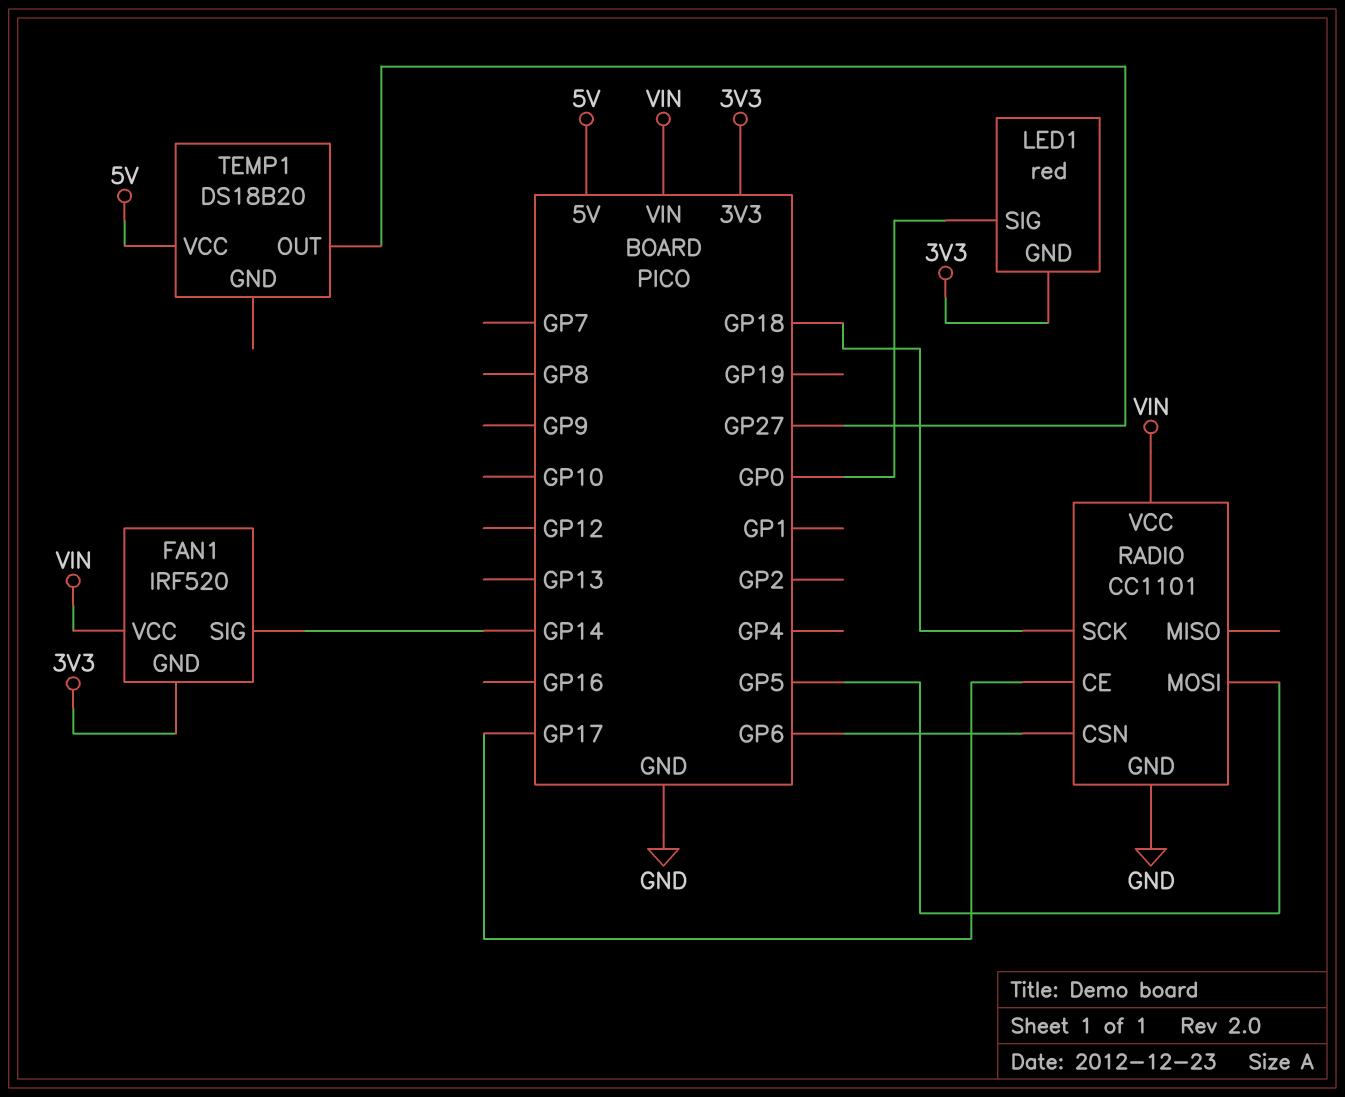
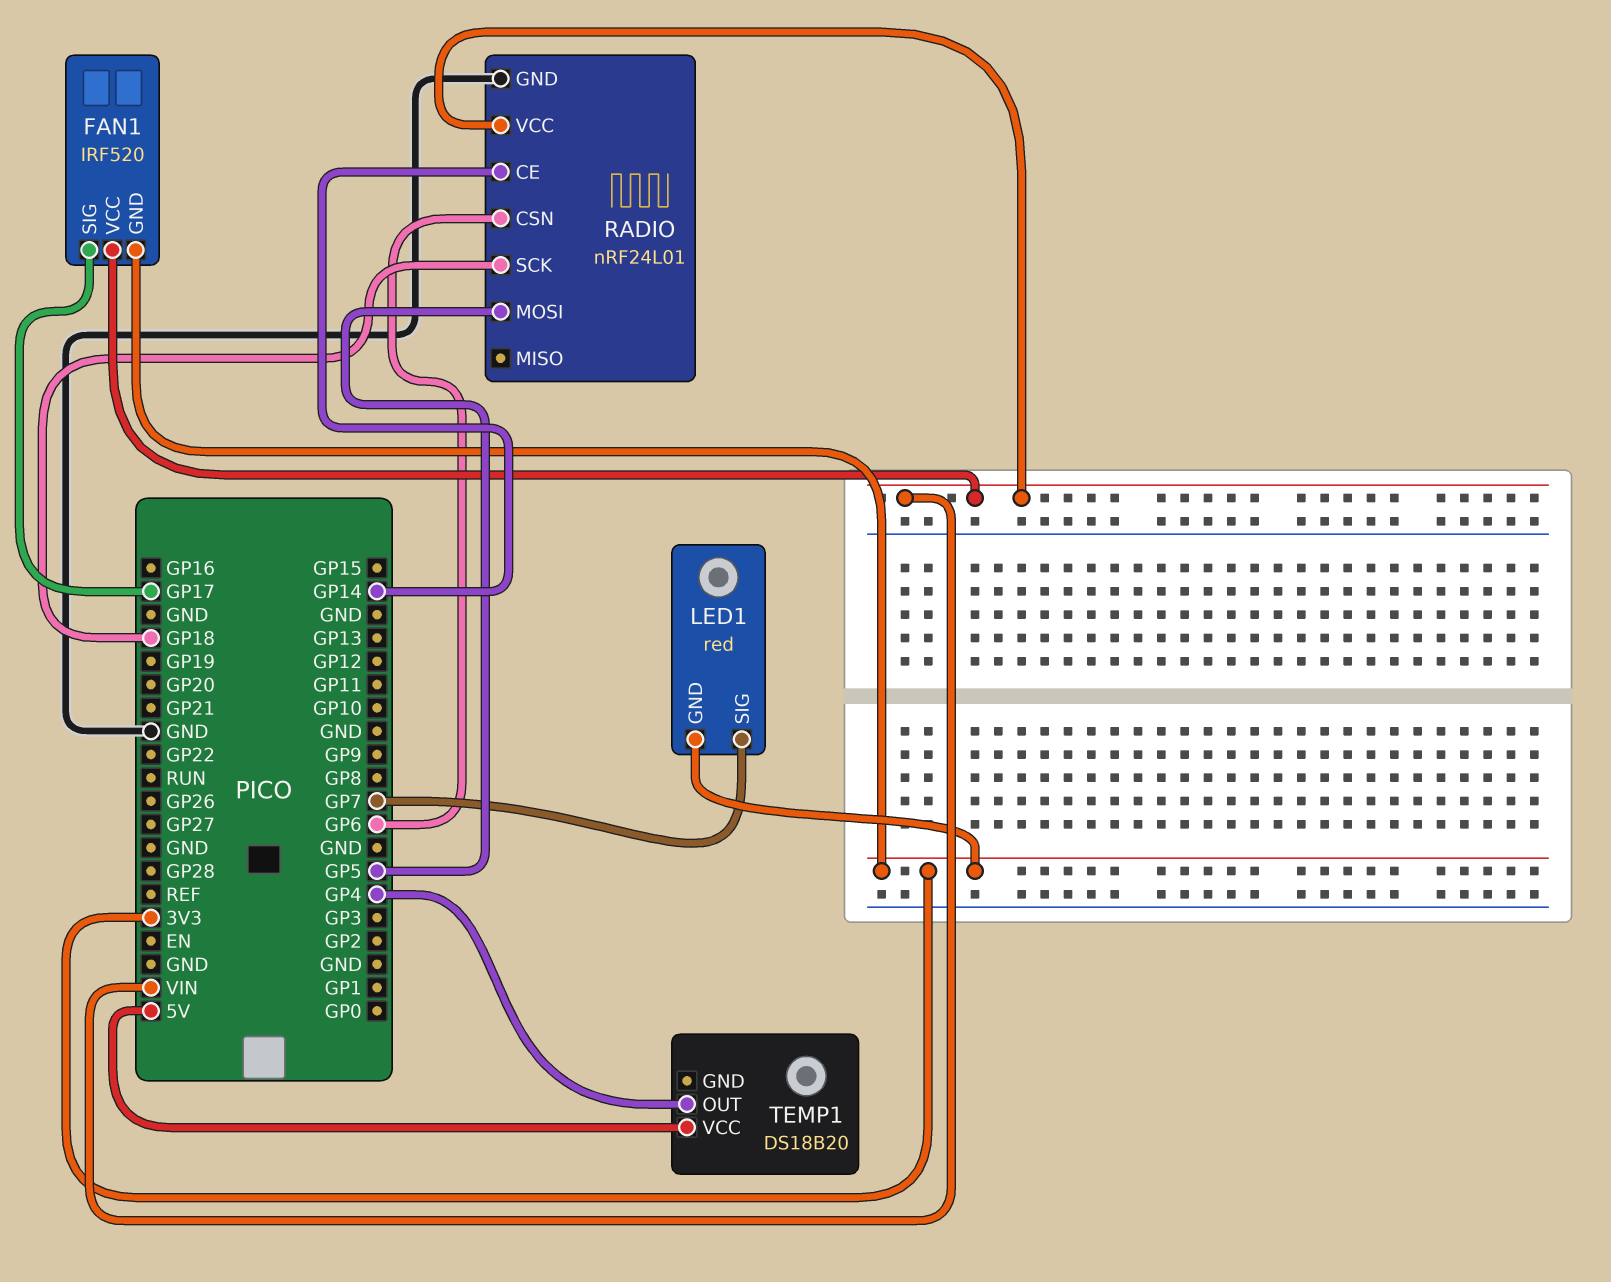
FAN1 pin SIG: GP14 -> GP17
LED1 pin SIG: GP0 -> GP7
RADIO: CC1101 -> nRF24L01
RADIO pin CE: GP17 -> GP14
TEMP1 pin OUT: GP27 -> GP4

